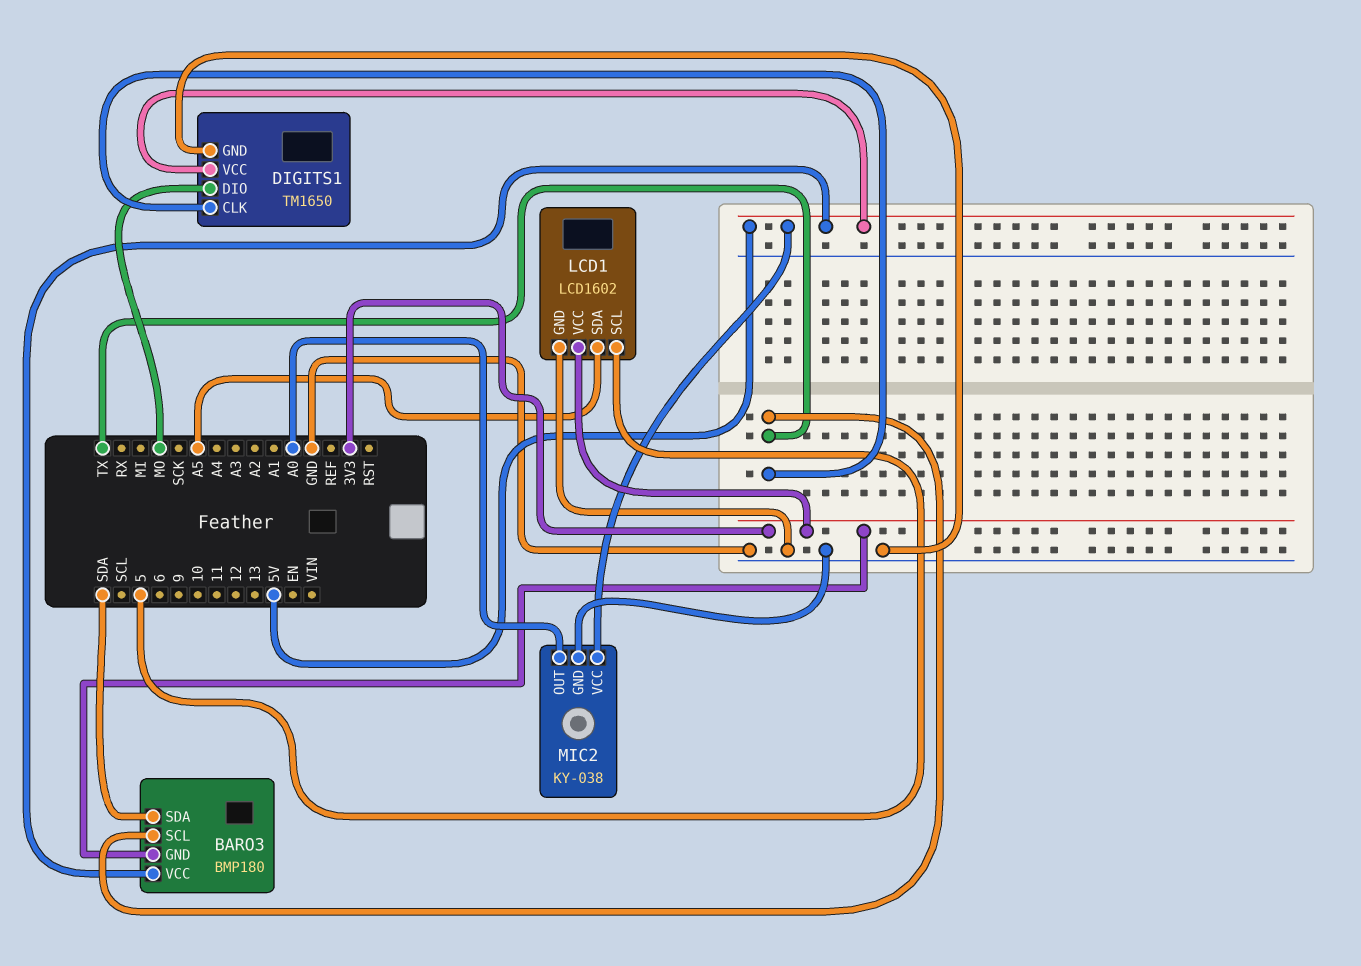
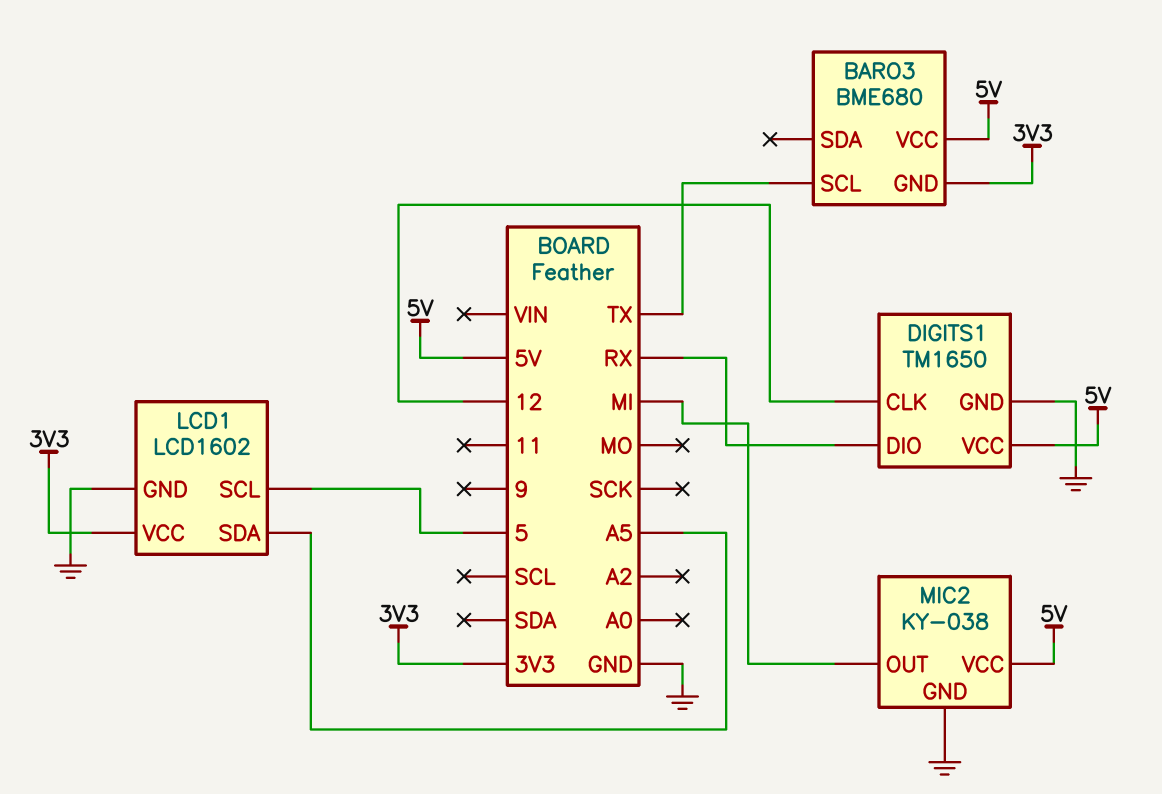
BARO3: BMP180 -> BME680
BARO3 pin SDA: SDA -> none
DIGITS1 pin CLK: TX -> 12
DIGITS1 pin DIO: MO -> RX
MIC2 pin OUT: A0 -> MI

